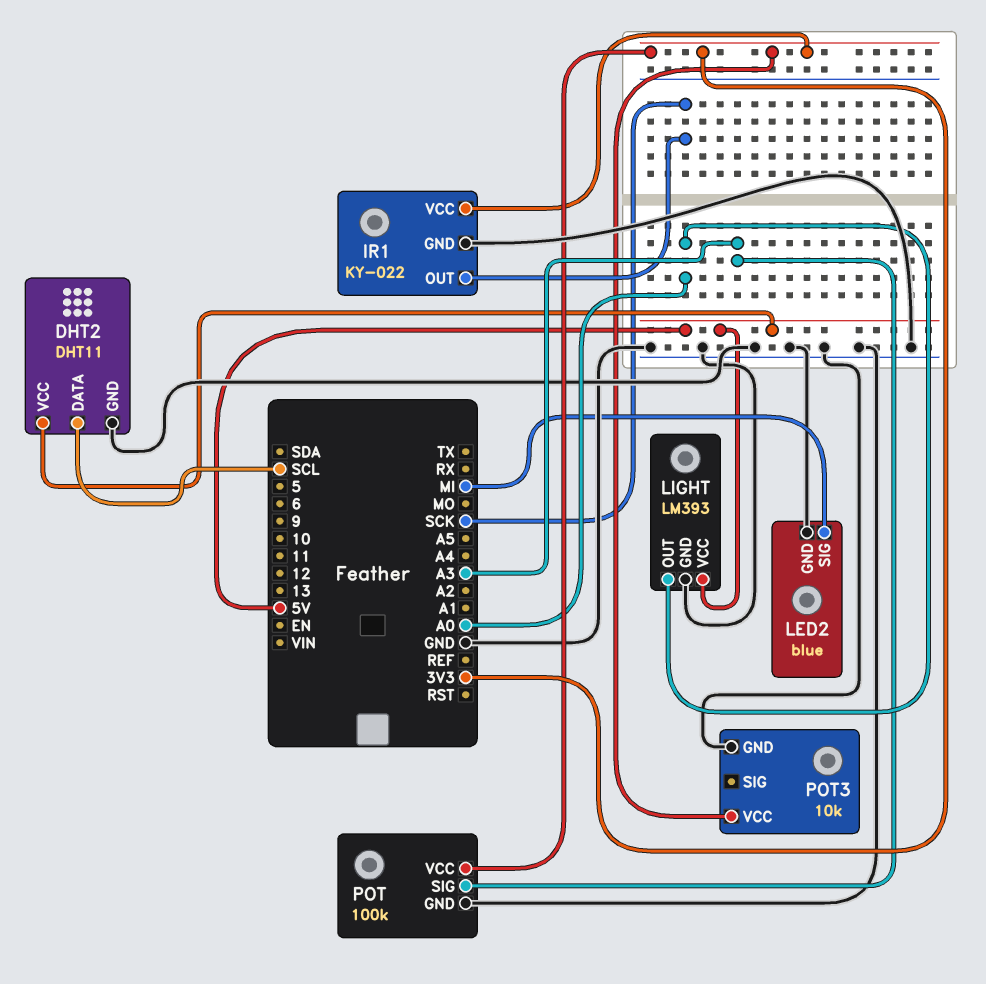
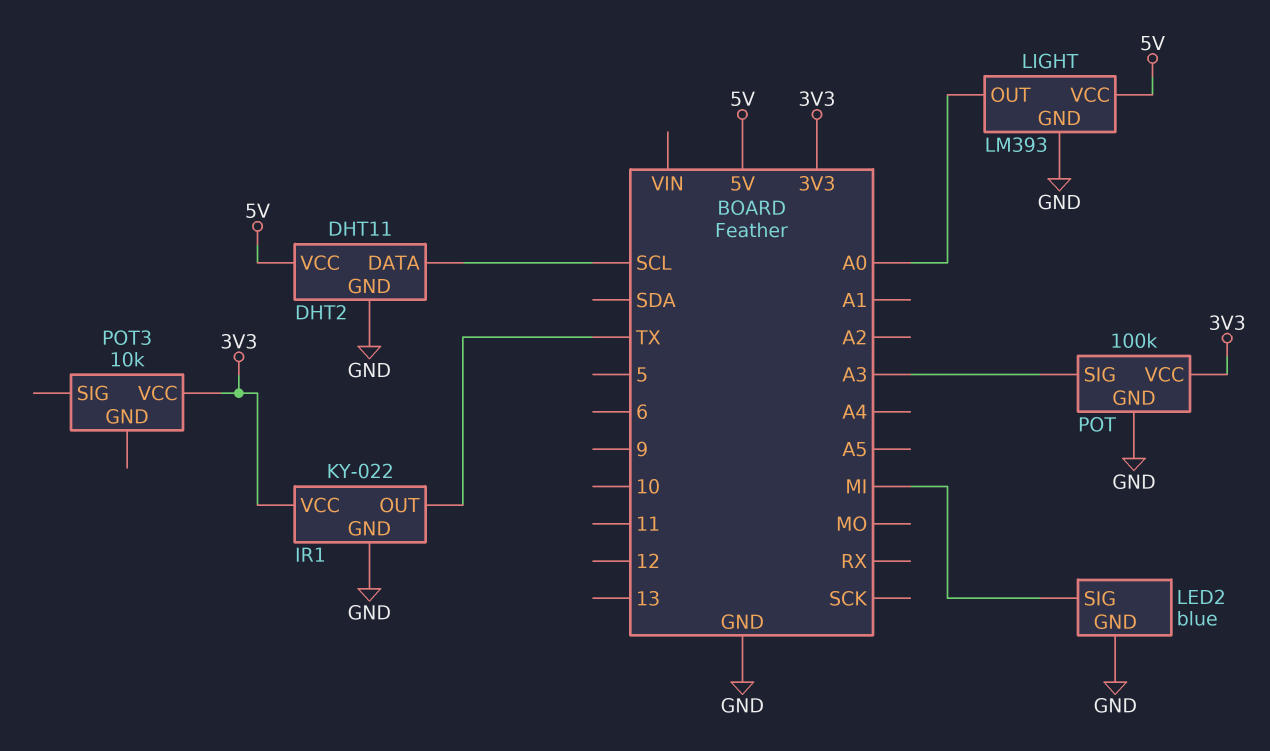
IR1 pin OUT: SCK -> TX
POT3 pin GND: GND -> none

